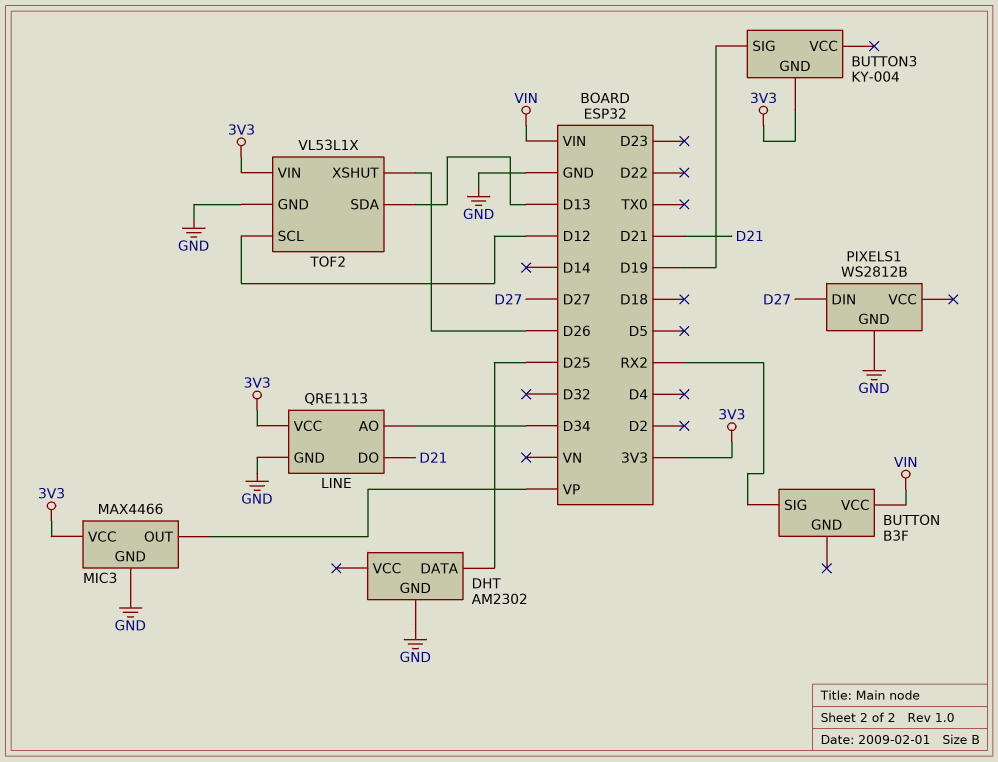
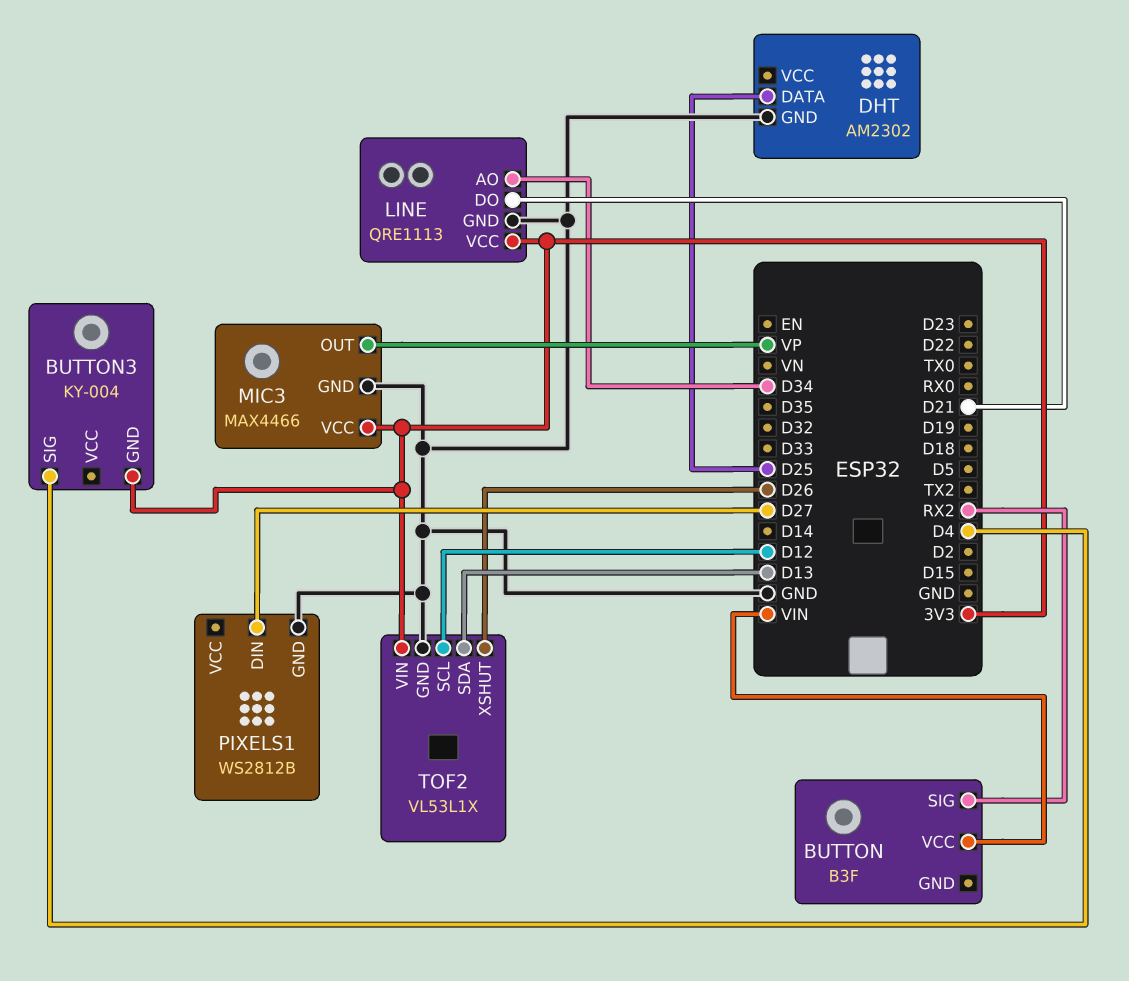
BUTTON3 pin SIG: D19 -> D4

